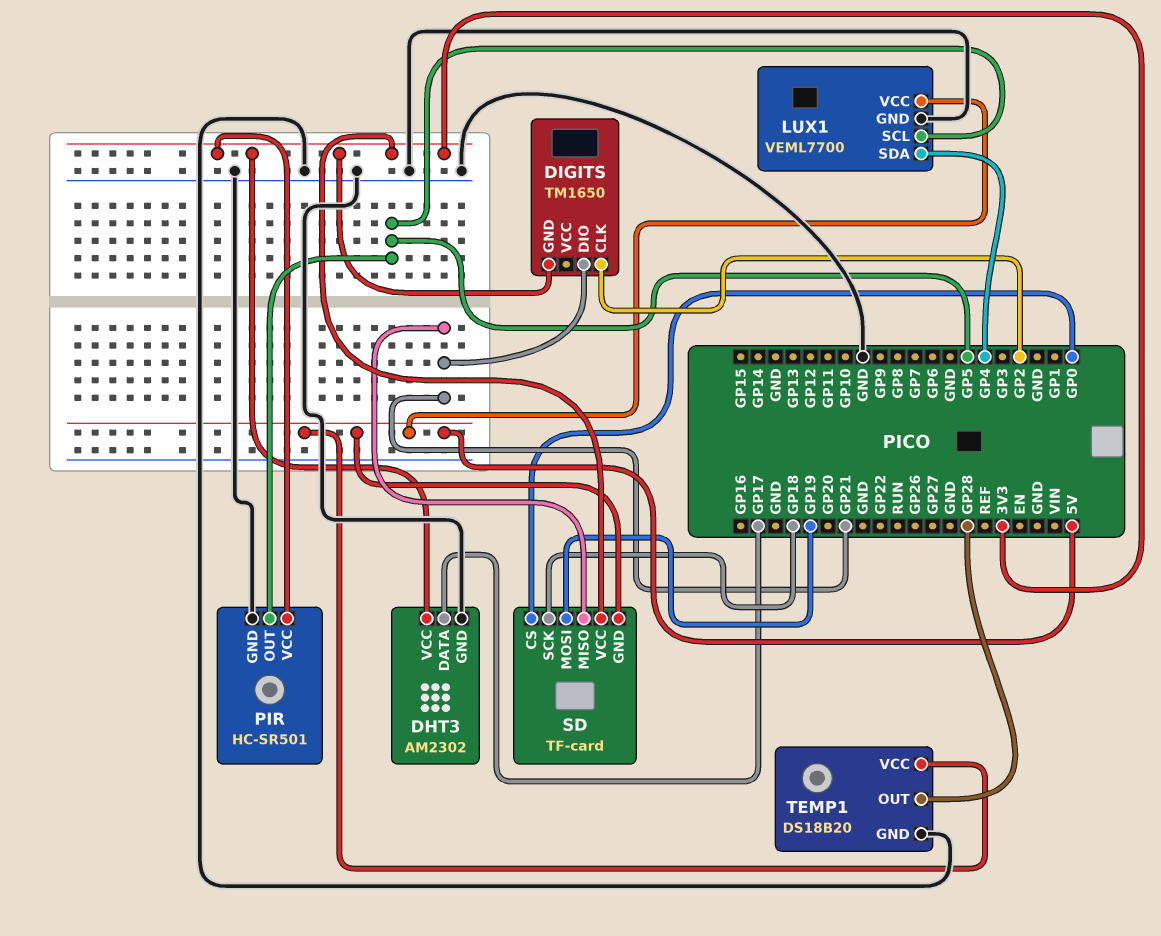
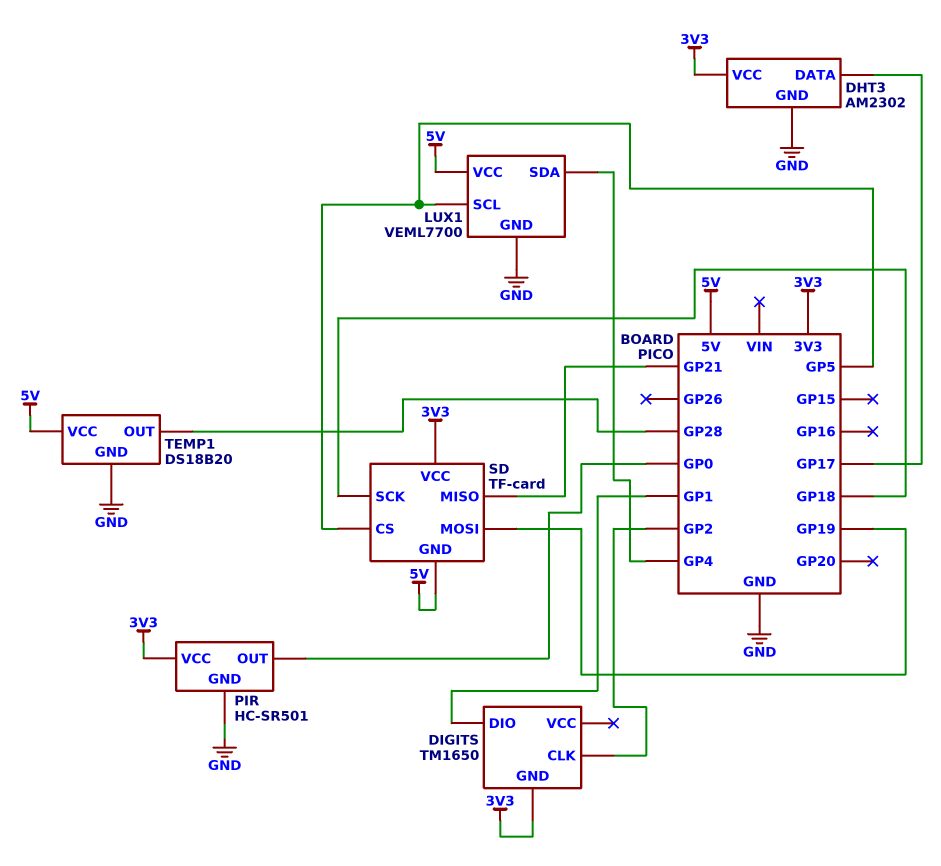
DIGITS pin DIO: GP21 -> GP1
PIR pin OUT: GP5 -> GP0
SD pin CS: GP0 -> GP5

